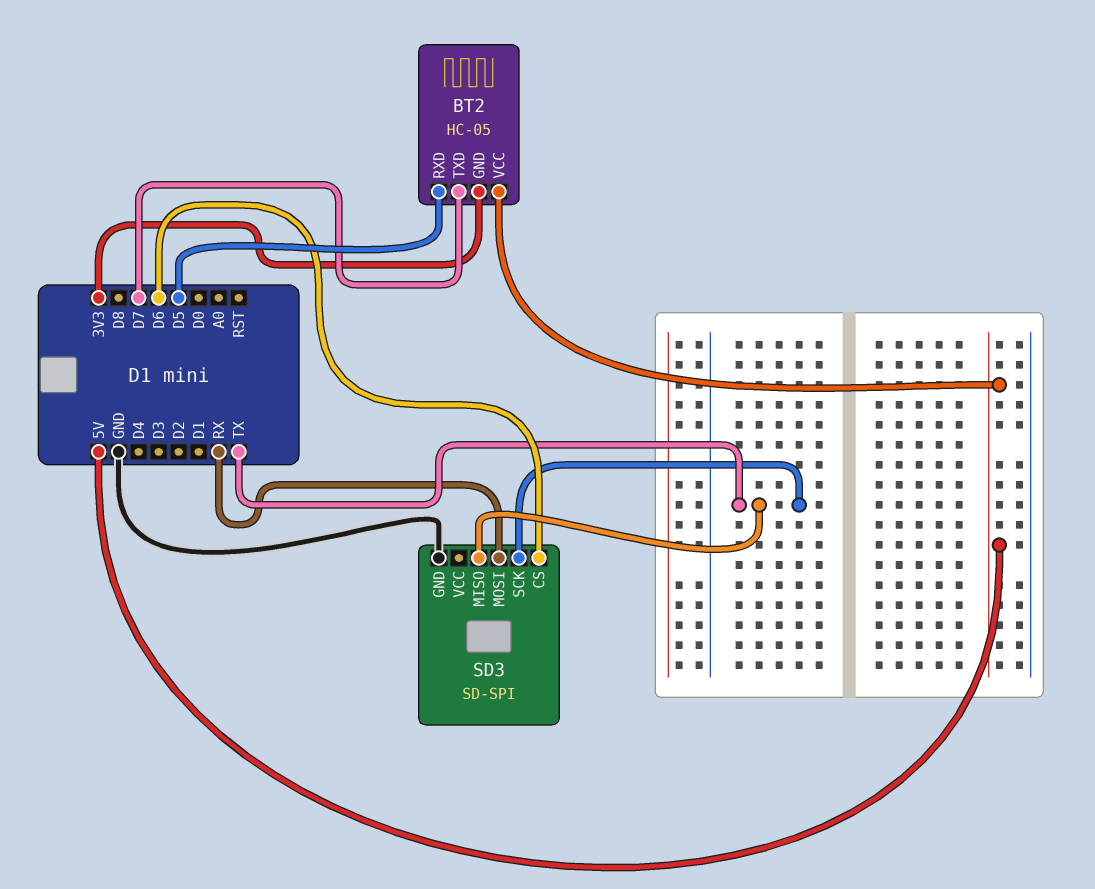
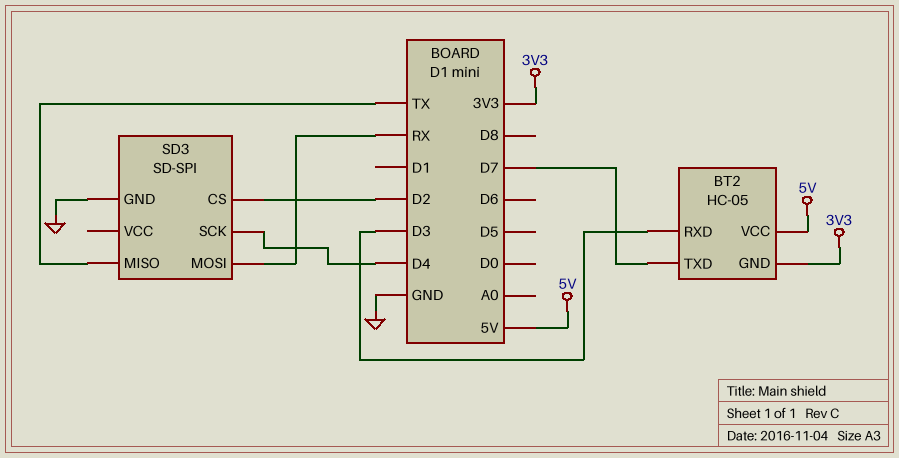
BT2 pin RXD: D5 -> D3
SD3 pin CS: D6 -> D2
SD3 pin SCK: TX -> D4

